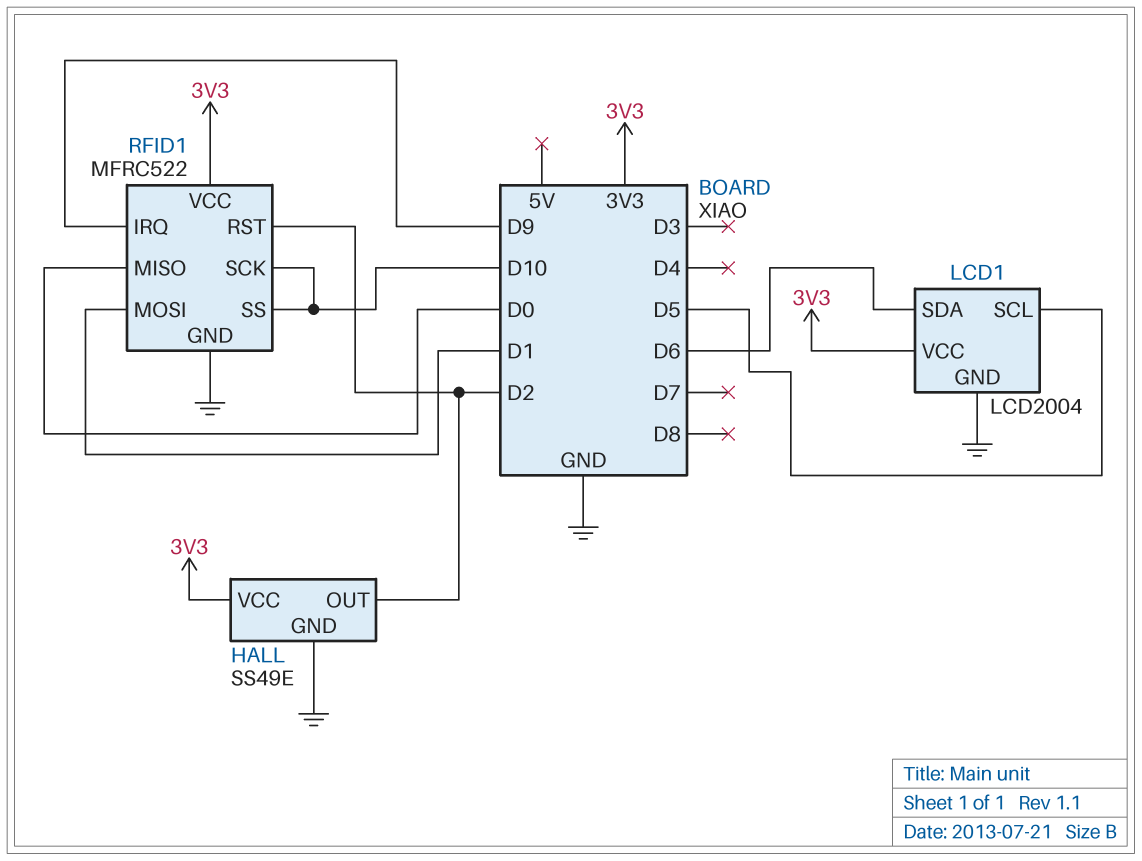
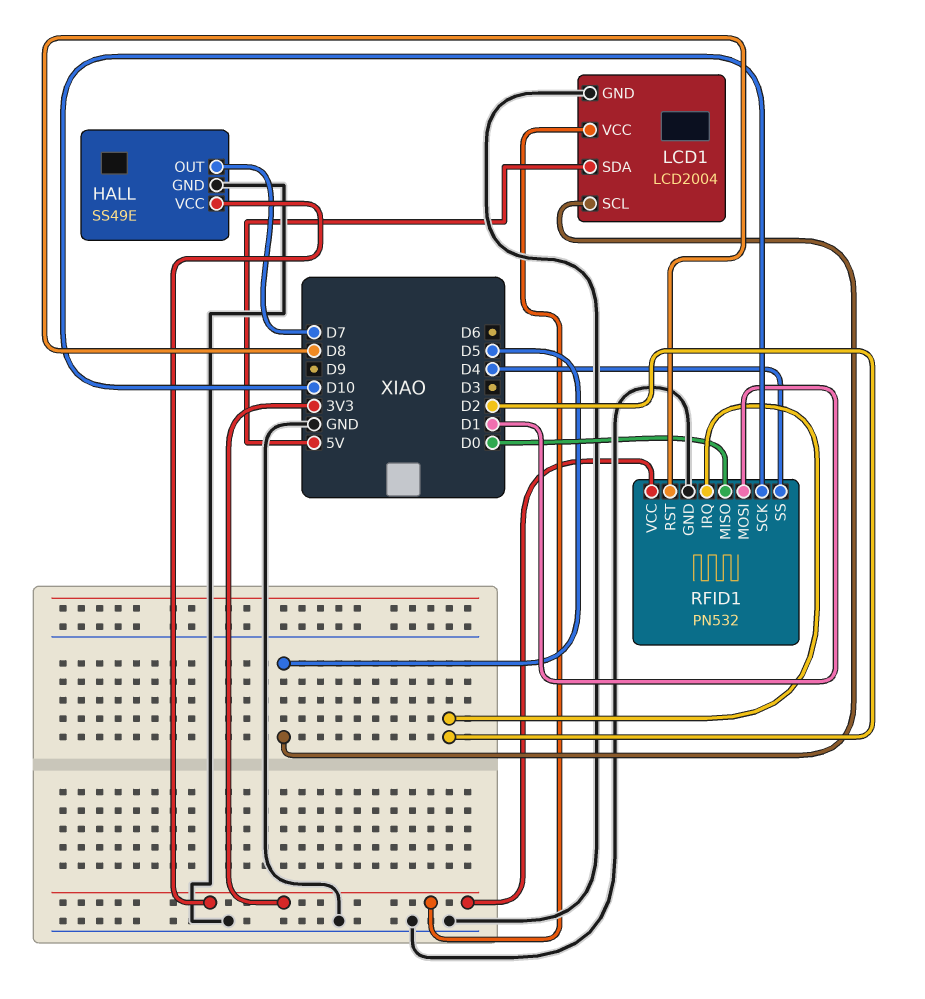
HALL pin OUT: D2 -> D7
LCD1 pin SDA: D6 -> 5V
RFID1: MFRC522 -> PN532
RFID1 pin IRQ: D9 -> D2
RFID1 pin RST: D2 -> D8
RFID1 pin SS: D10 -> D4

